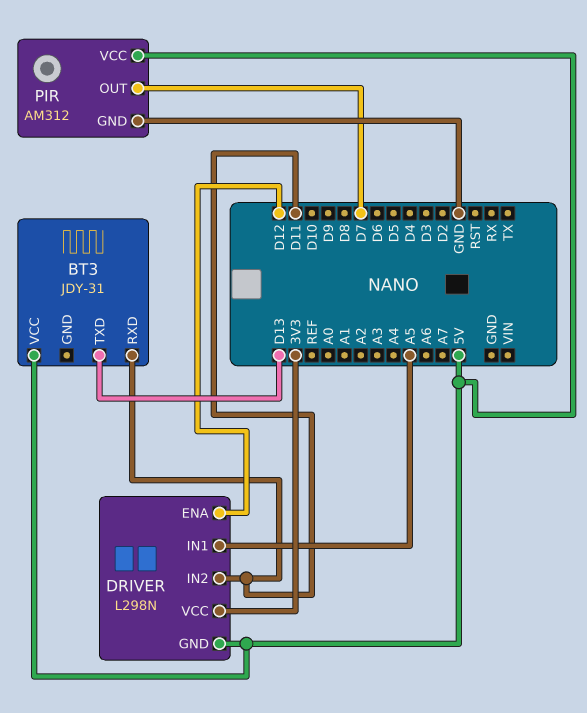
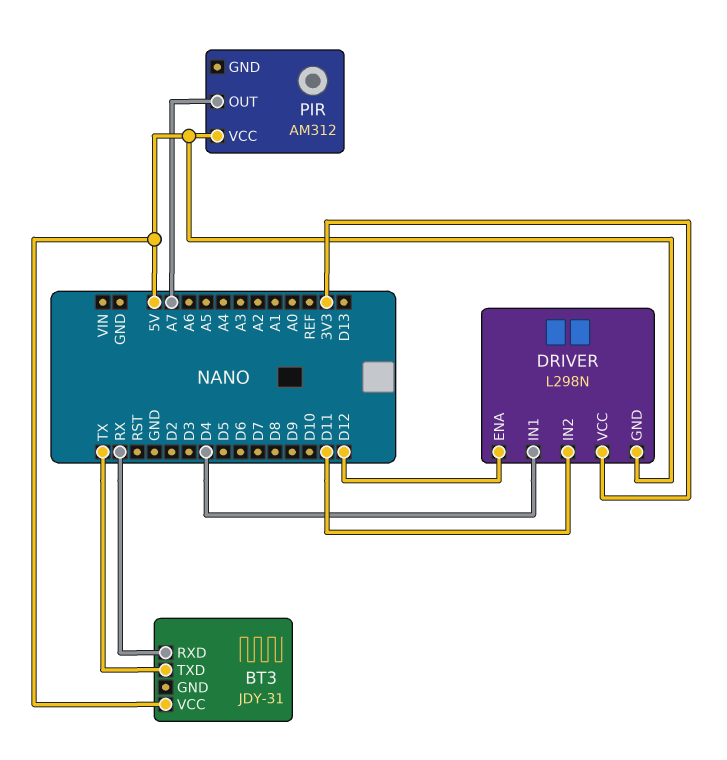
BT3 pin RXD: D11 -> RX
BT3 pin TXD: D13 -> TX
DRIVER pin IN1: A5 -> D4
PIR pin GND: GND -> none
PIR pin OUT: D7 -> A7

